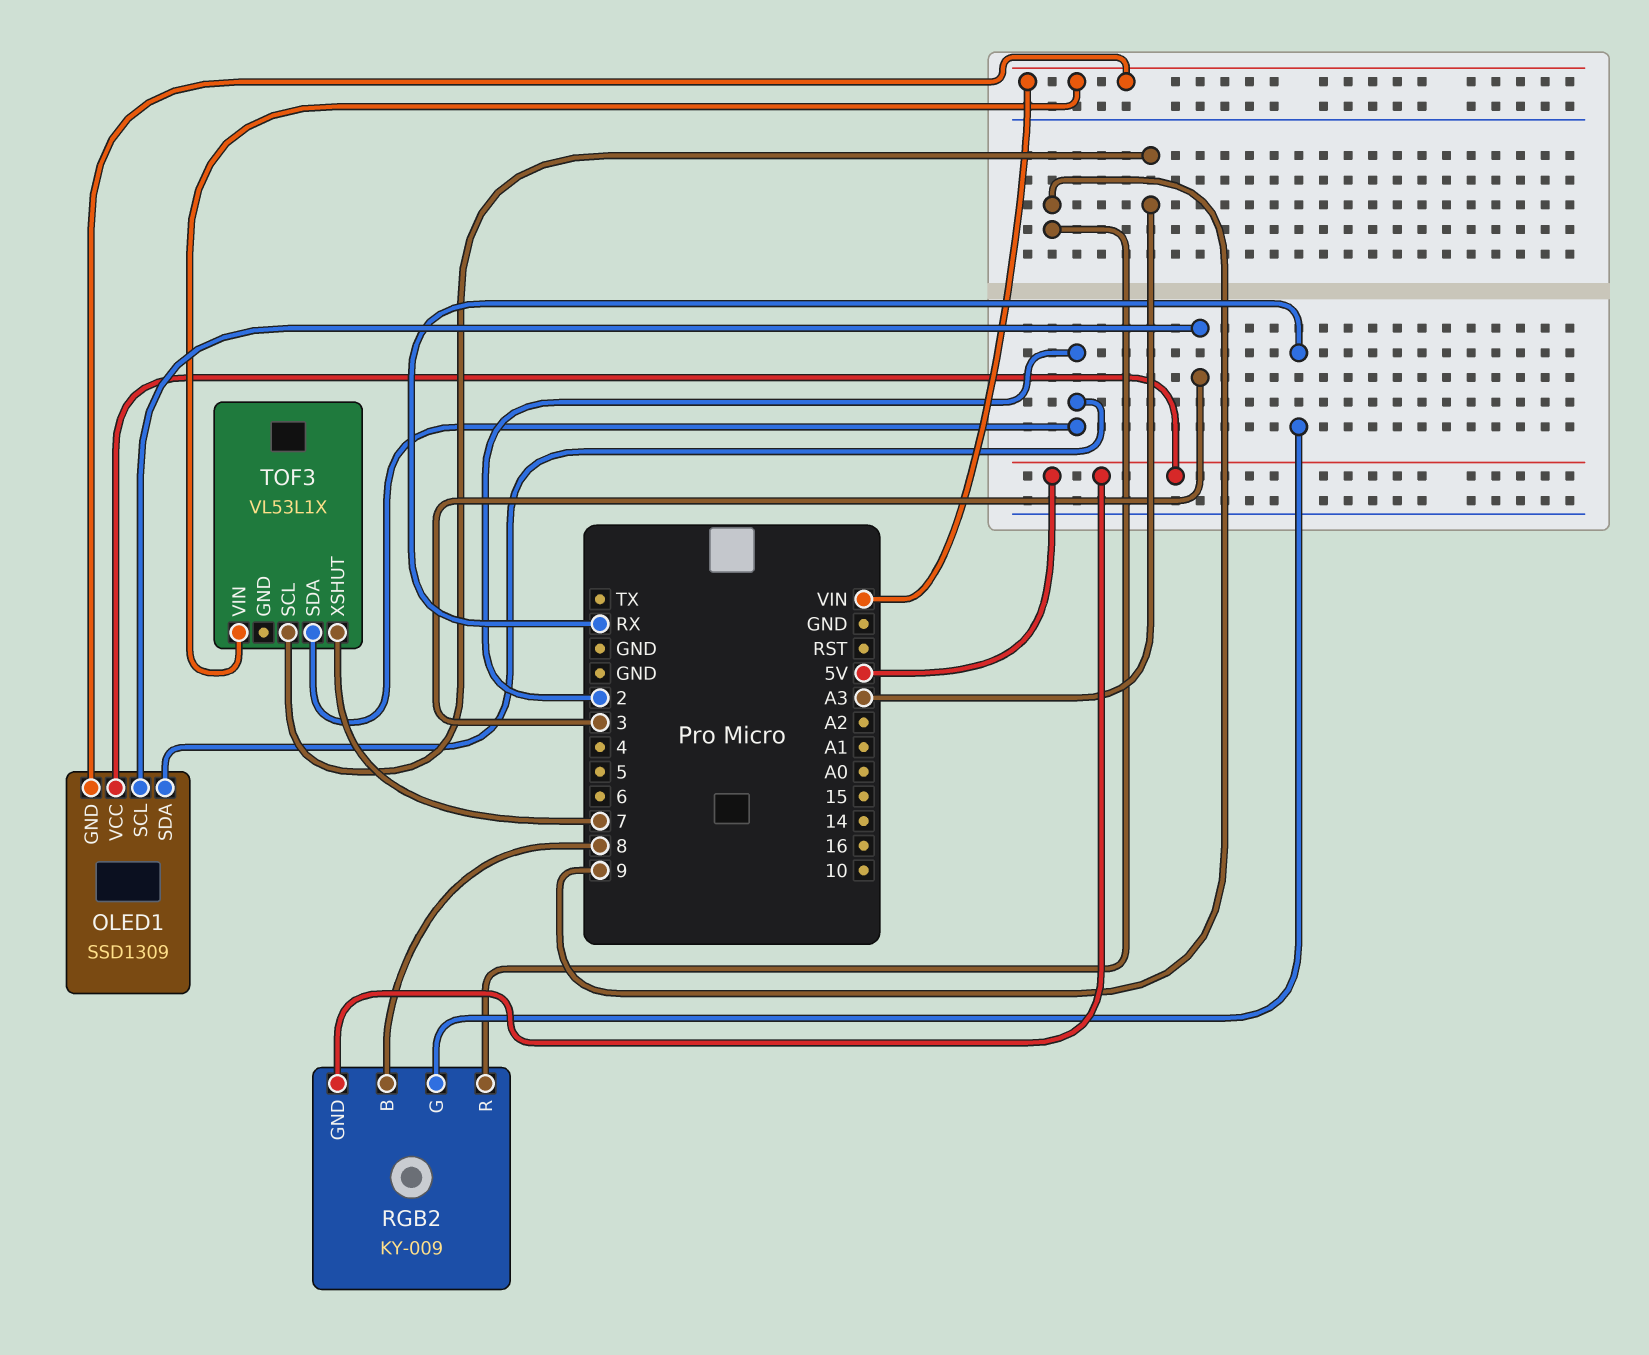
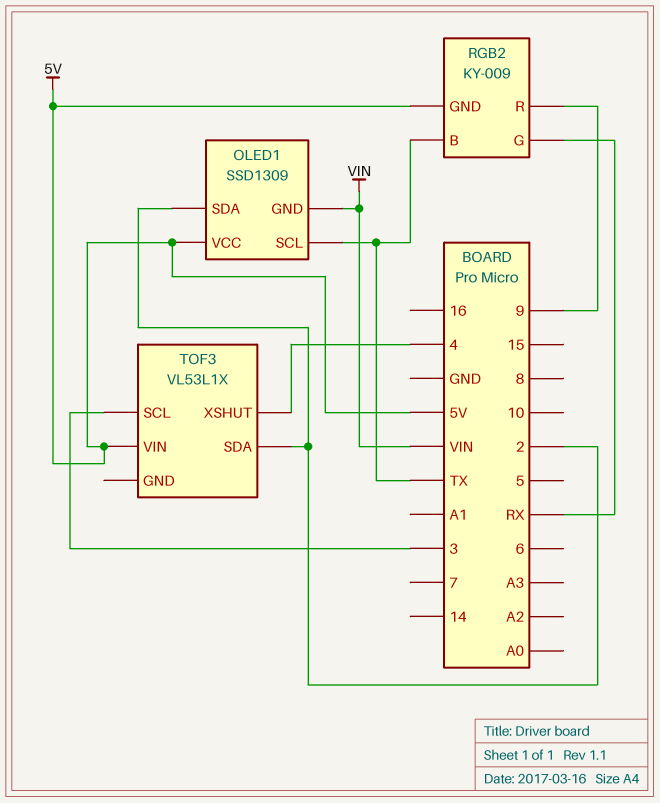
OLED1 pin SCL: 3 -> TX
RGB2 pin B: 8 -> TX
TOF3 pin SCL: A3 -> 3
TOF3 pin VIN: VIN -> 5V
TOF3 pin XSHUT: 7 -> 4

